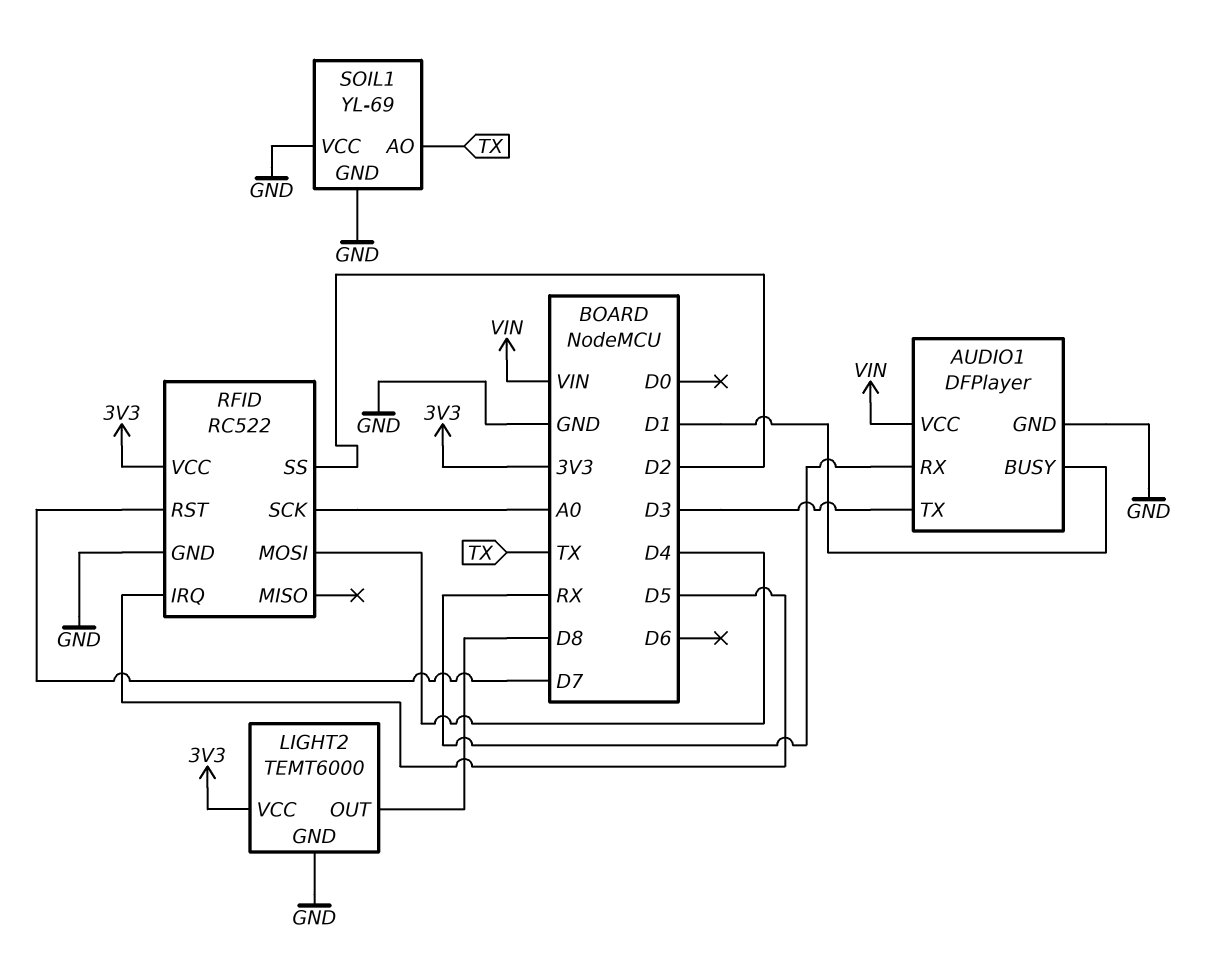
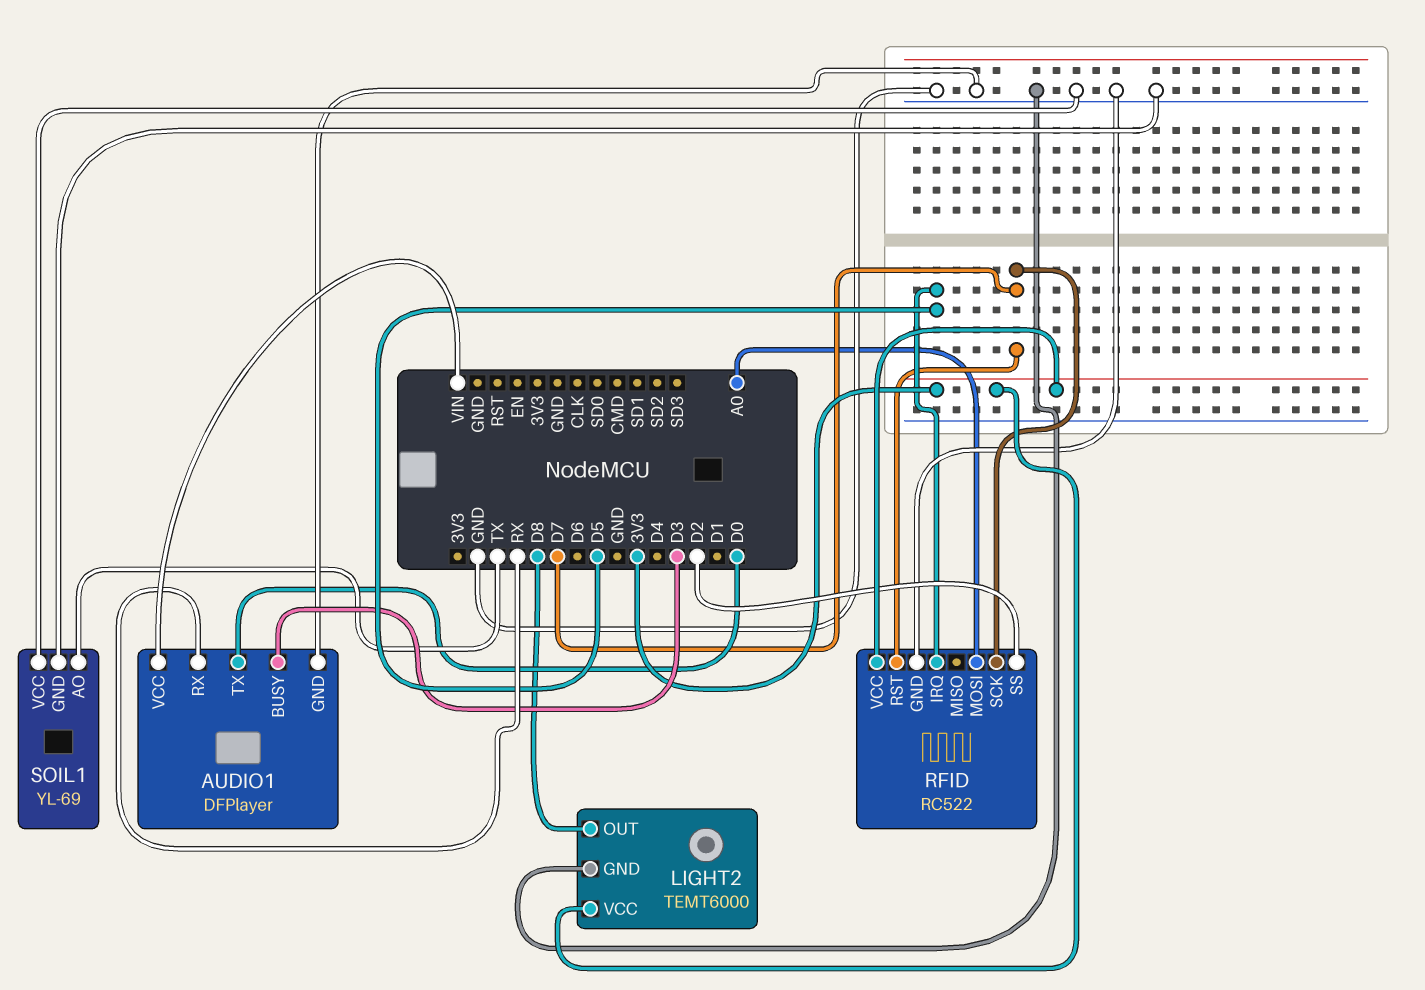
AUDIO1 pin BUSY: D1 -> D3
AUDIO1 pin TX: D3 -> D0
RFID pin MOSI: D4 -> A0
RFID pin SCK: A0 -> D7

